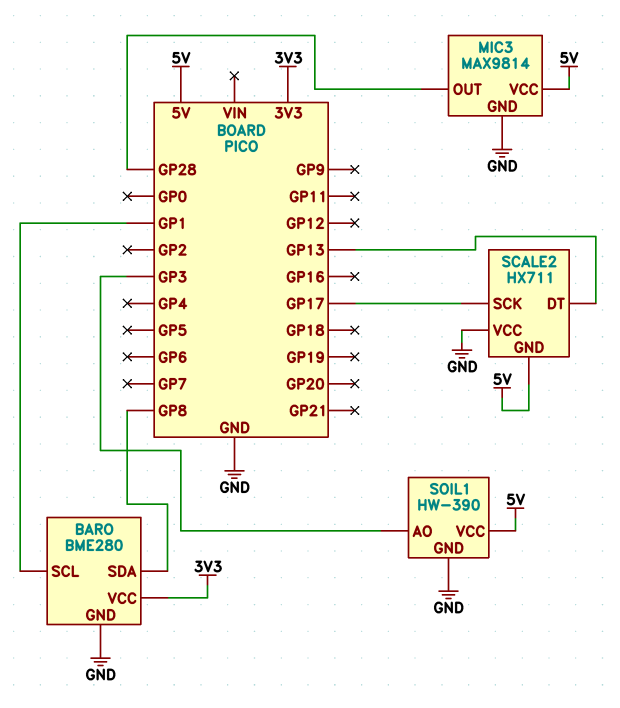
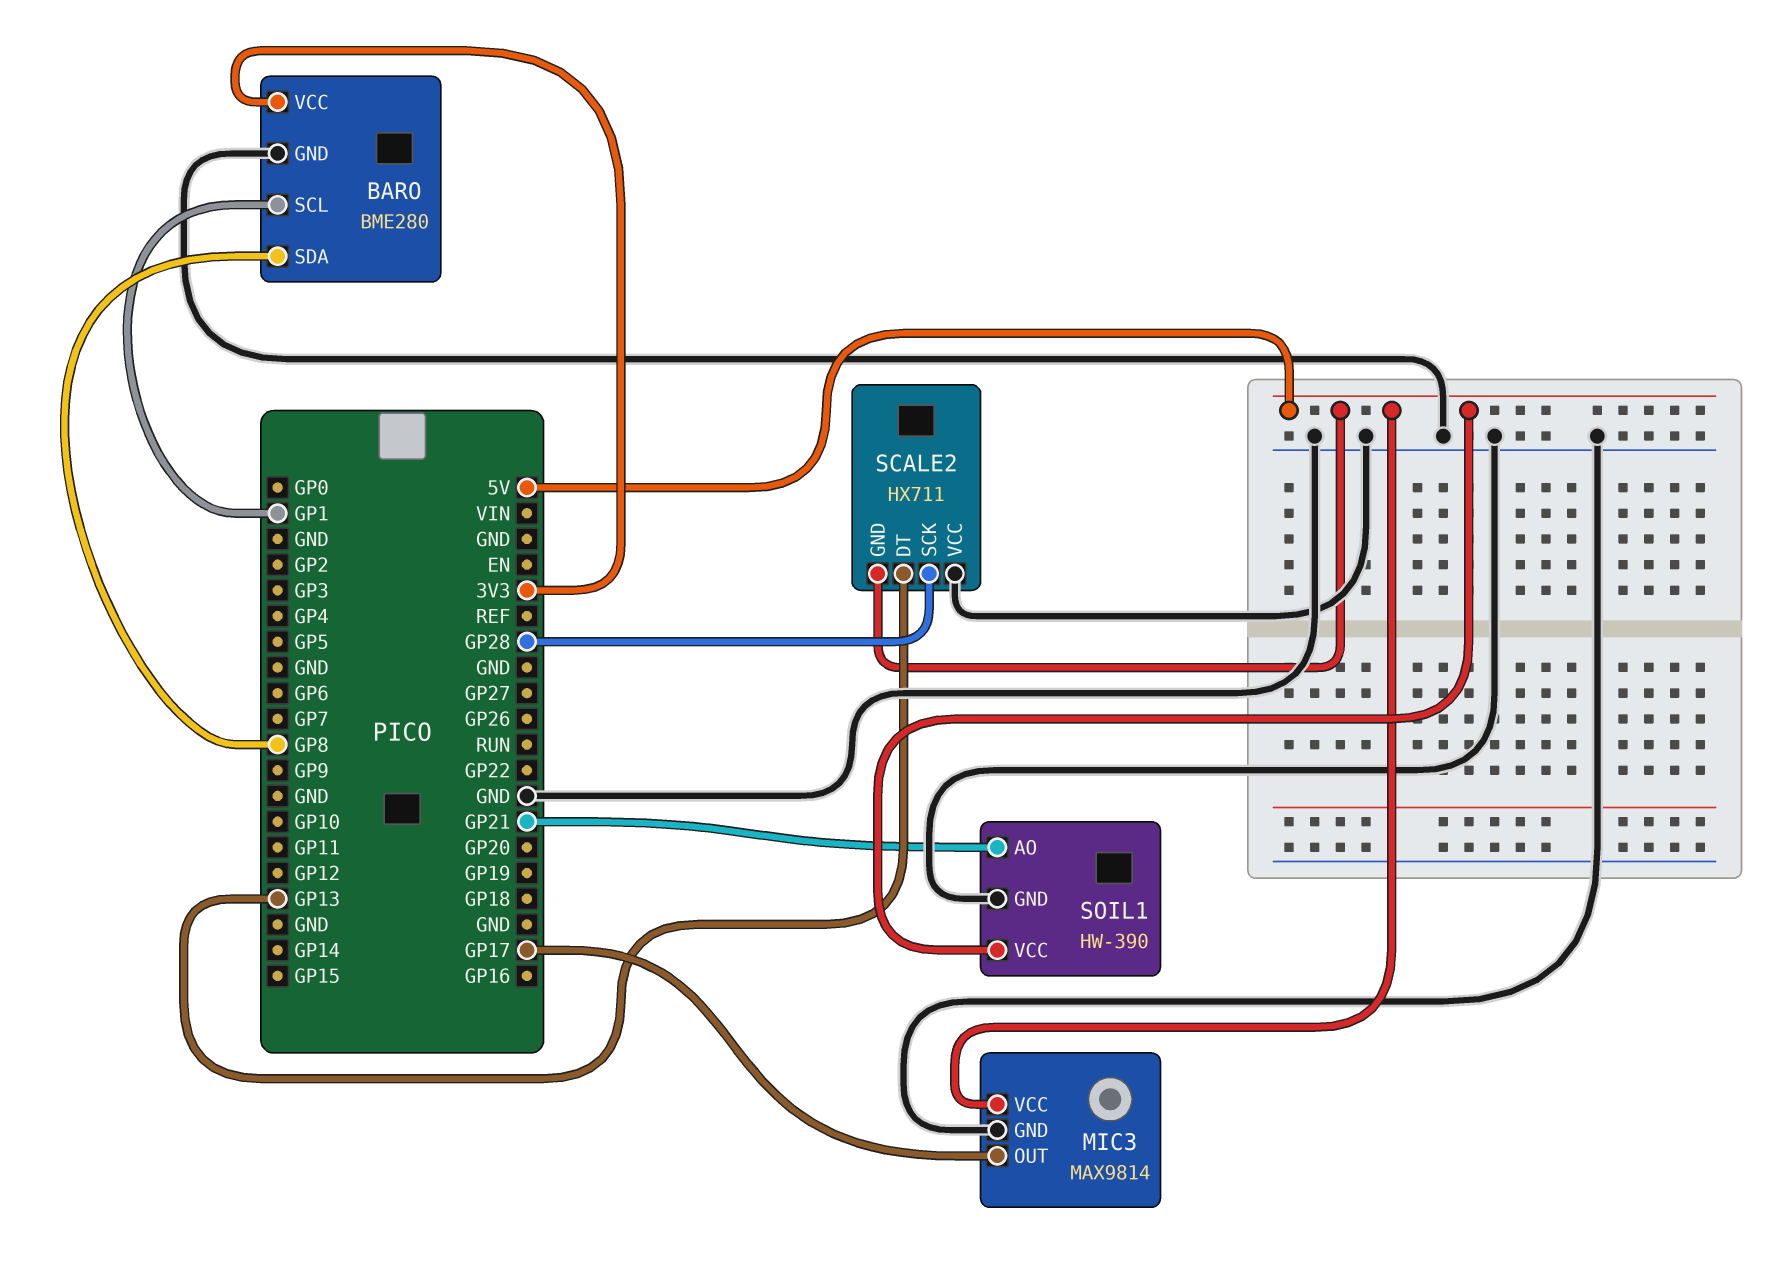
MIC3 pin OUT: GP28 -> GP17
SCALE2 pin SCK: GP17 -> GP28
SOIL1 pin AO: GP3 -> GP21

